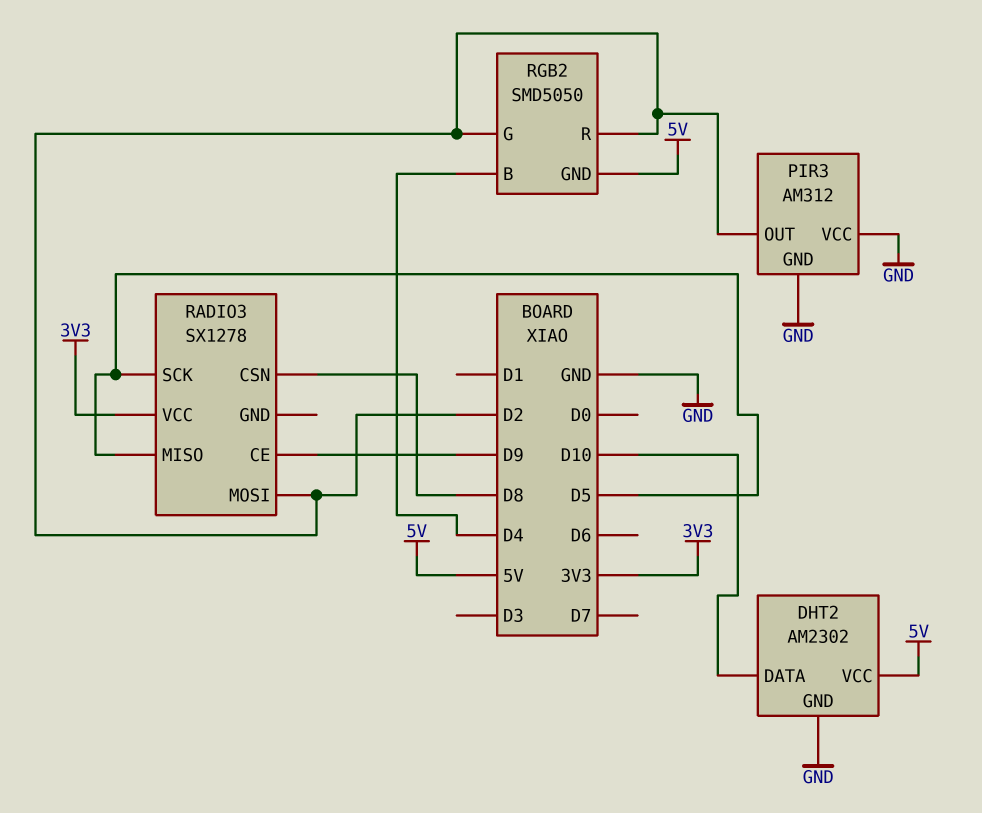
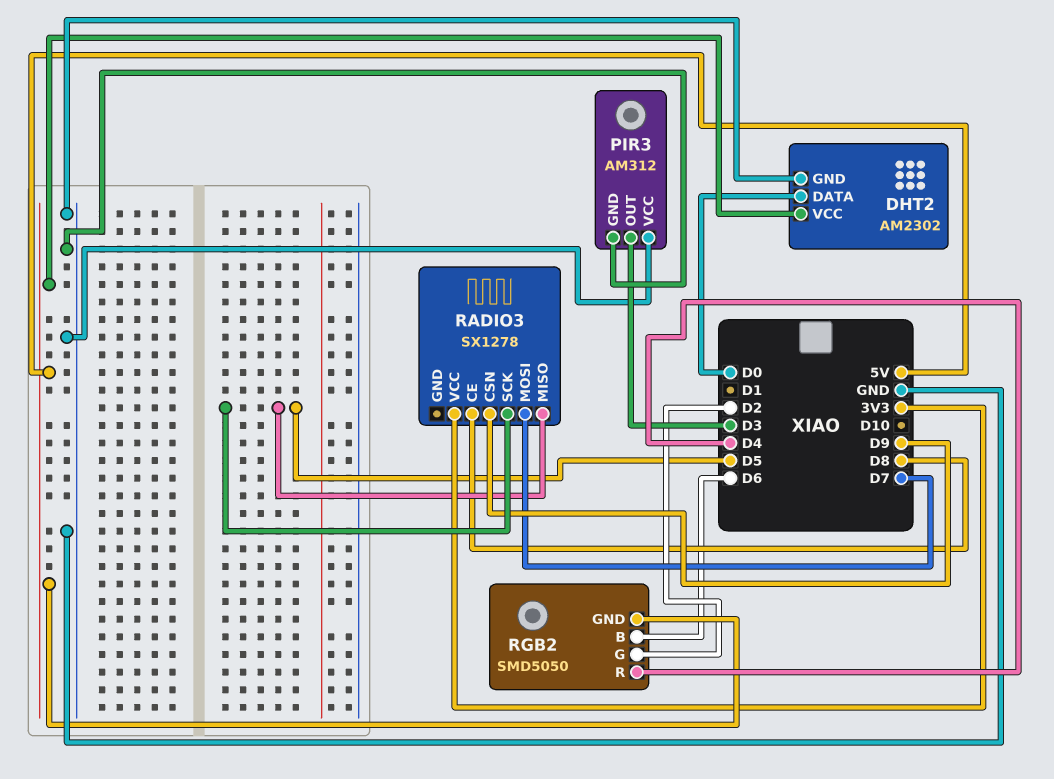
DHT2 pin DATA: D10 -> D0
PIR3 pin OUT: D2 -> D3
RADIO3 pin CE: D9 -> D8
RADIO3 pin CSN: D8 -> D9
RADIO3 pin MOSI: D2 -> D7
RGB2 pin B: D4 -> D6
RGB2 pin R: D2 -> D4

